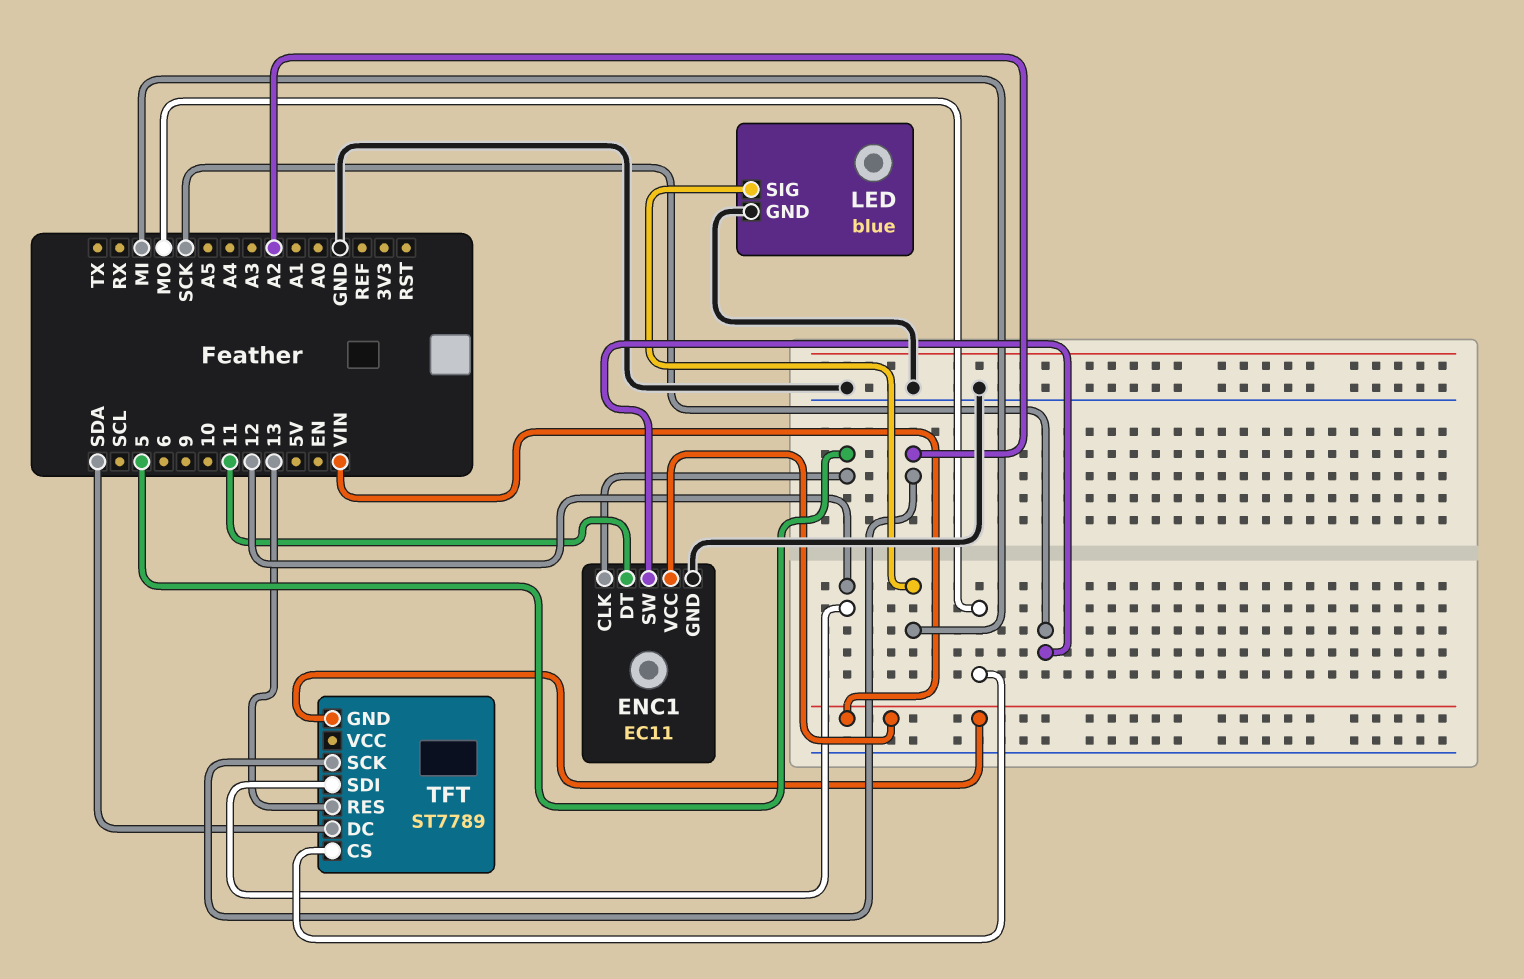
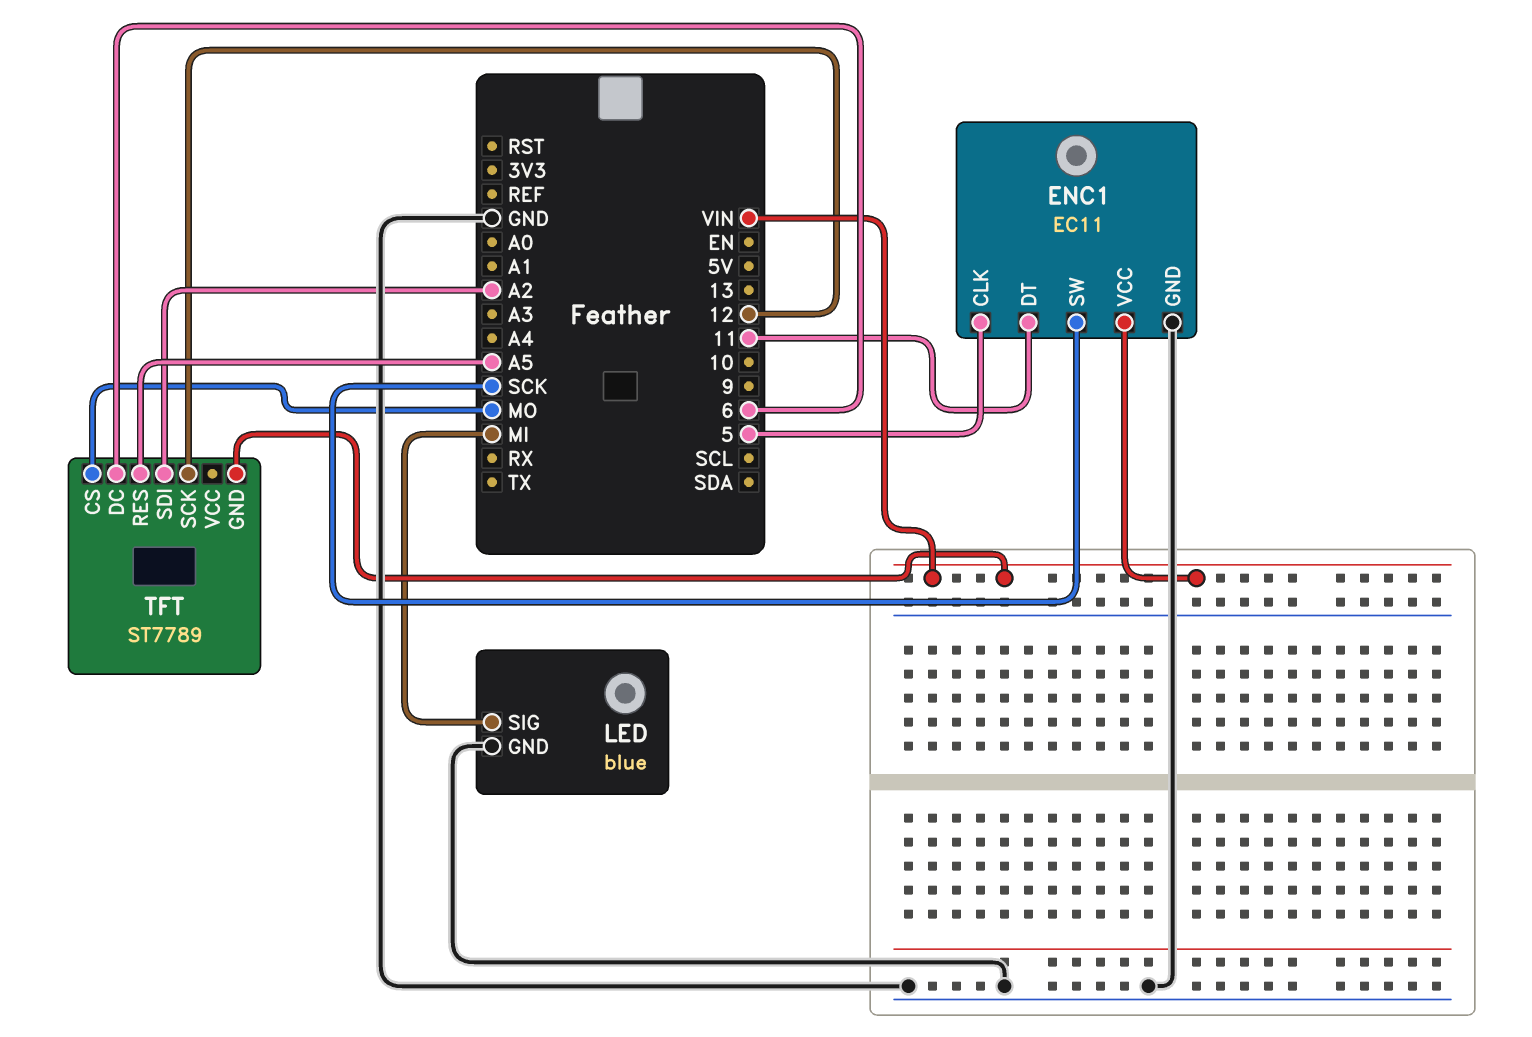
TFT pin DC: SDA -> 6
TFT pin RES: 13 -> A5
TFT pin SCK: A2 -> 12
TFT pin SDI: 12 -> A2

